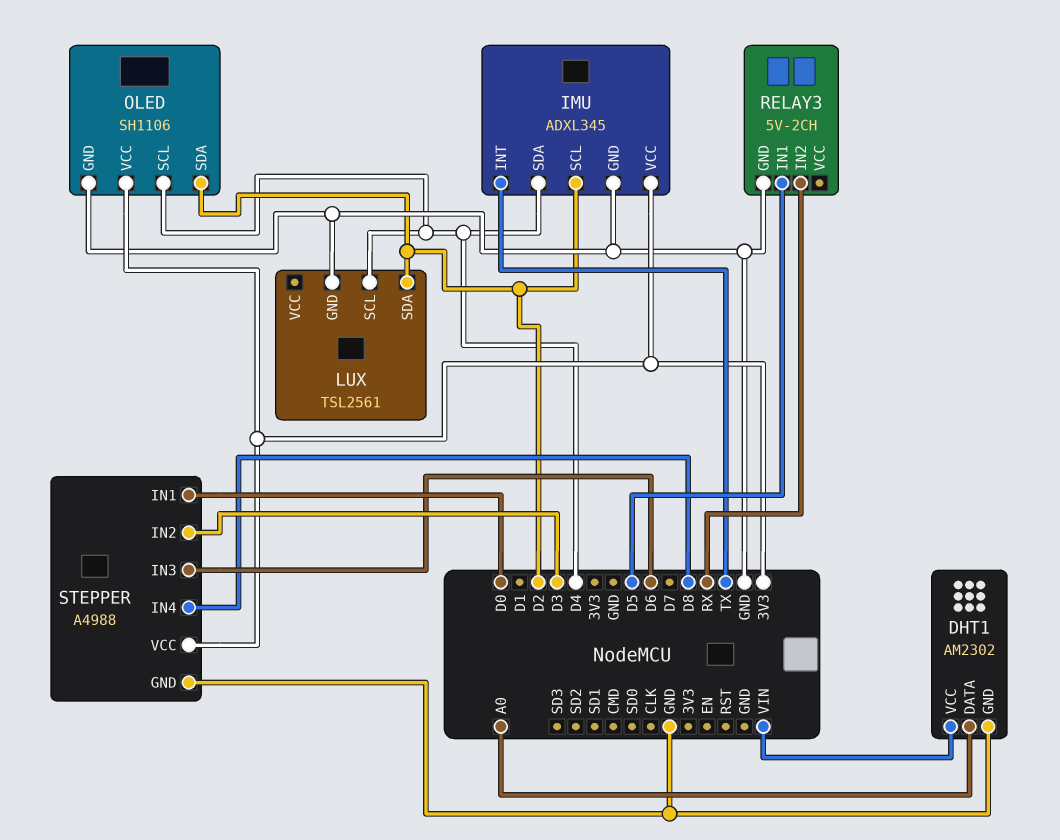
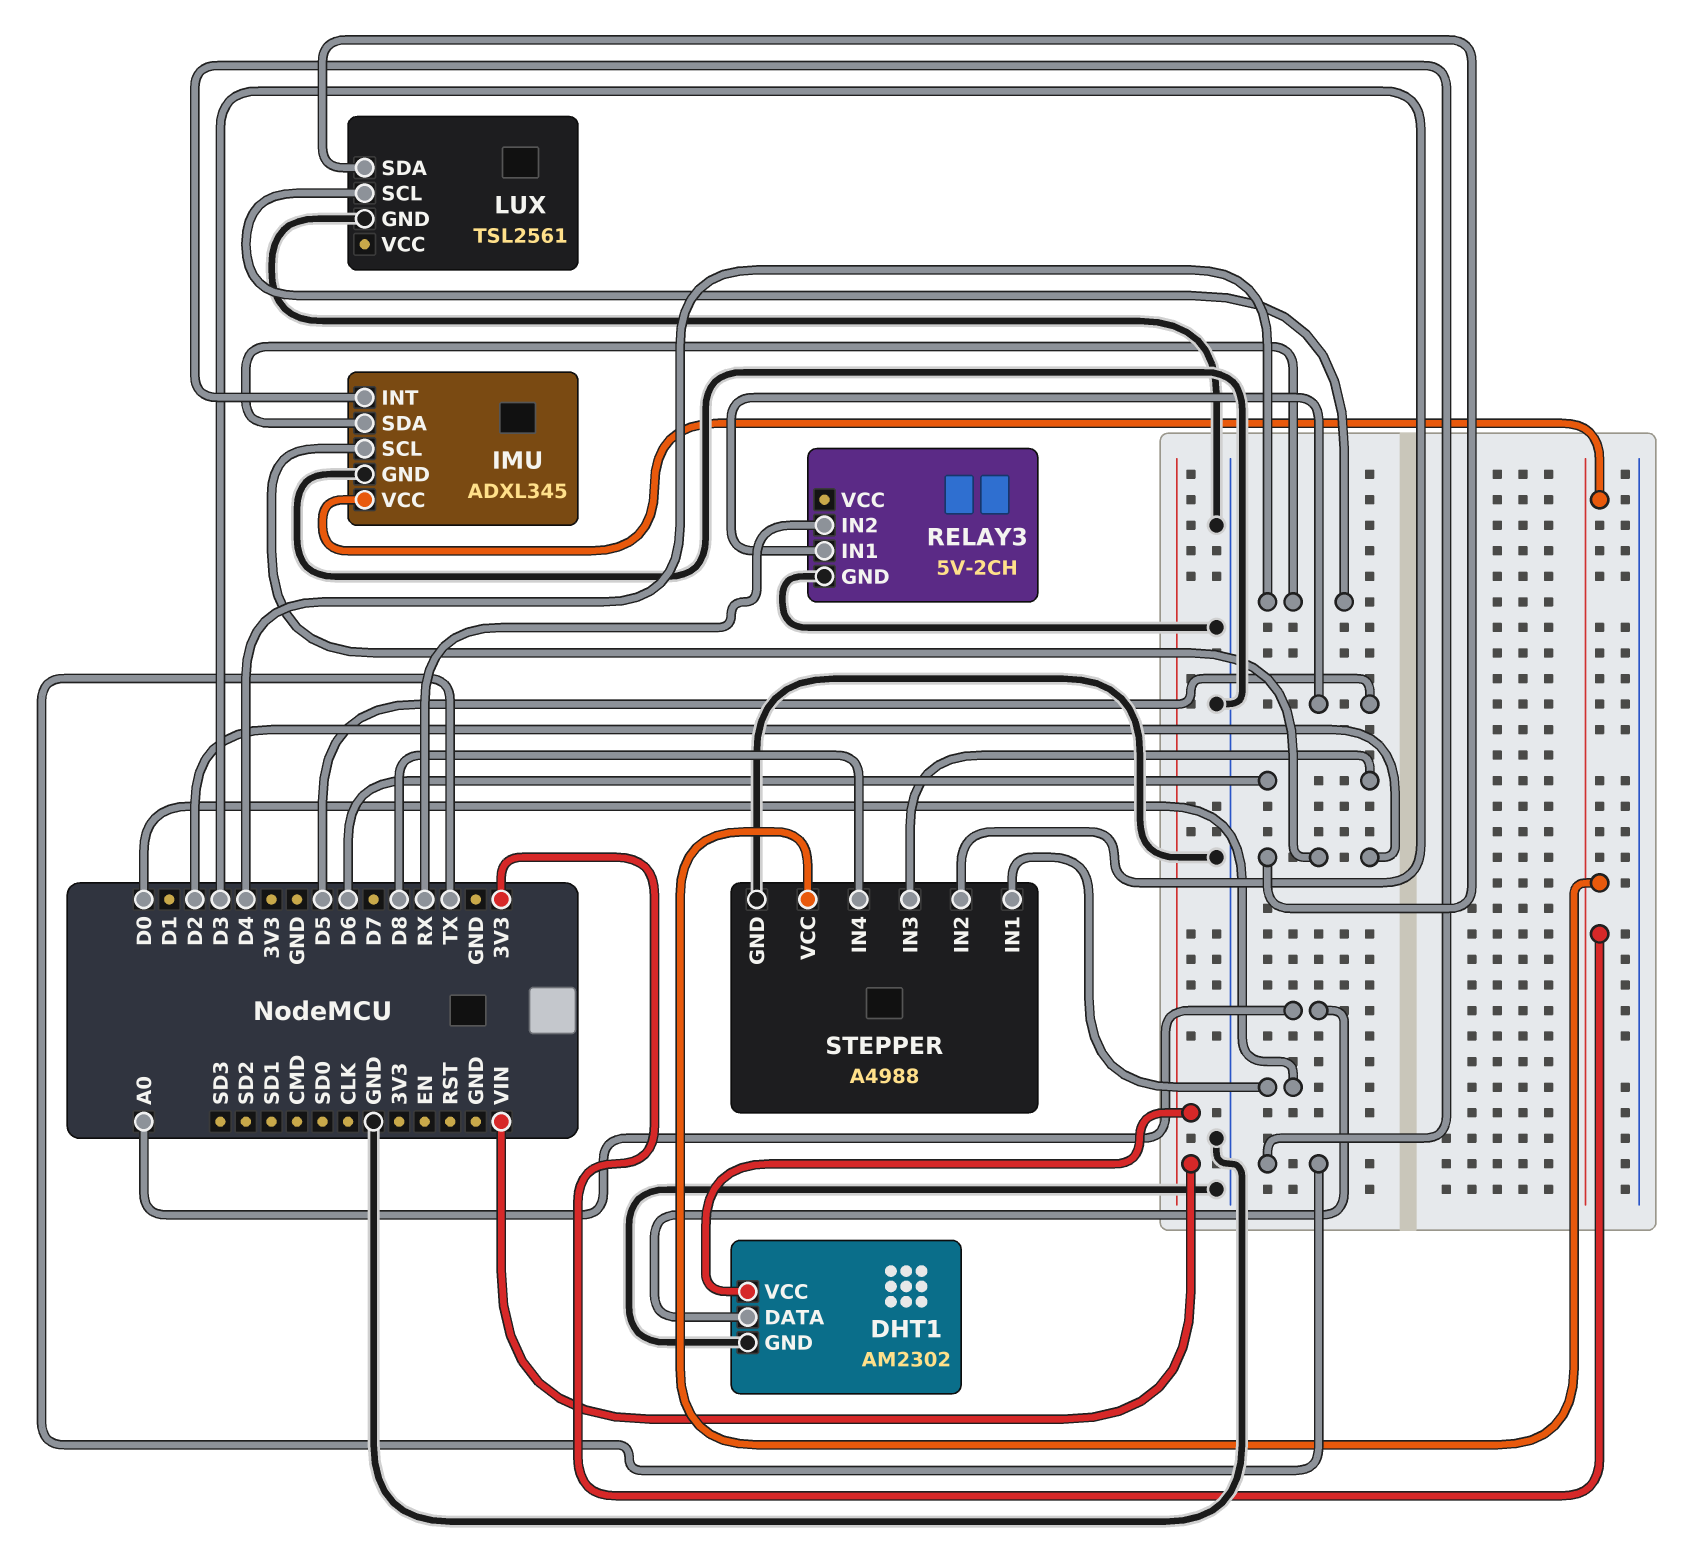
OLED: SH1106 -> none
OLED pin GND: GND -> none
OLED pin SCL: D4 -> none
OLED pin SDA: D2 -> none
OLED pin VCC: 3V3 -> none

